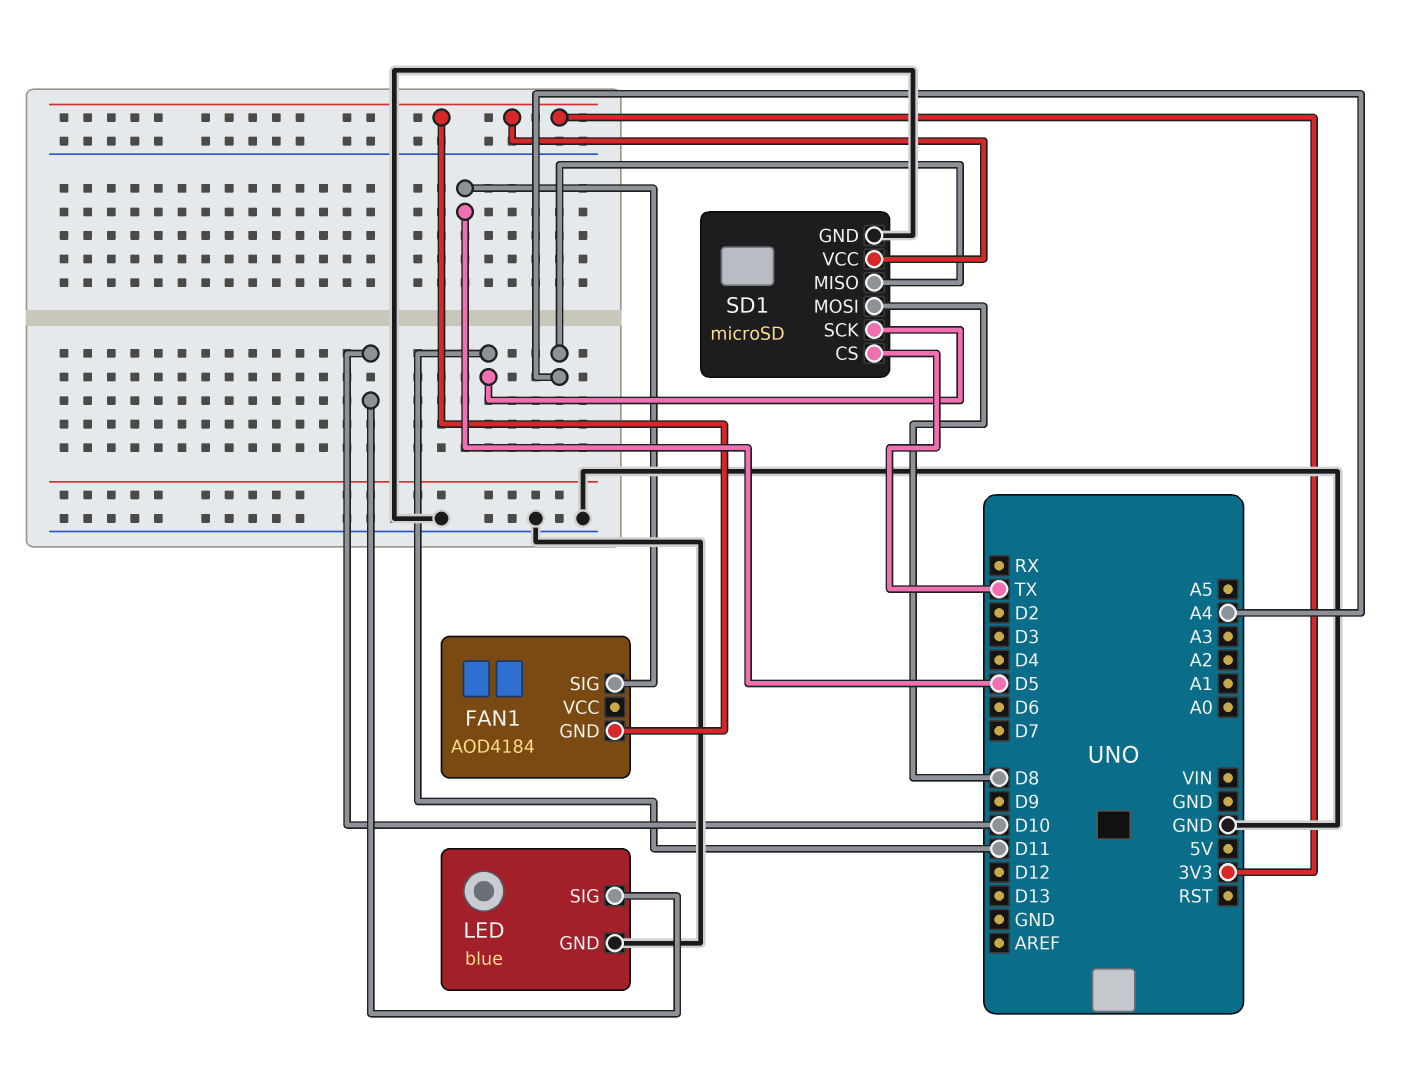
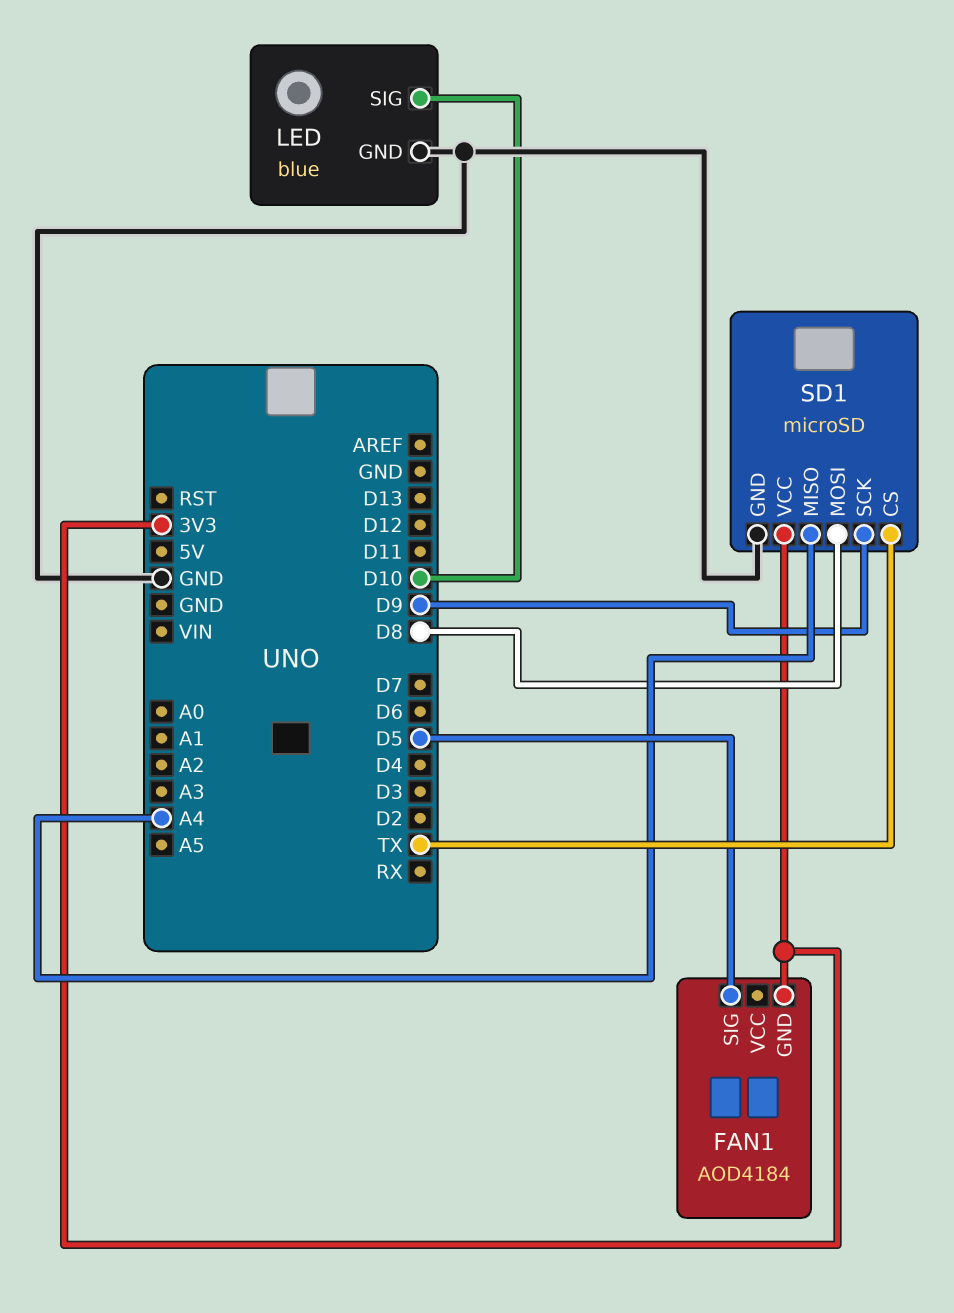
SD1 pin SCK: D11 -> D9

